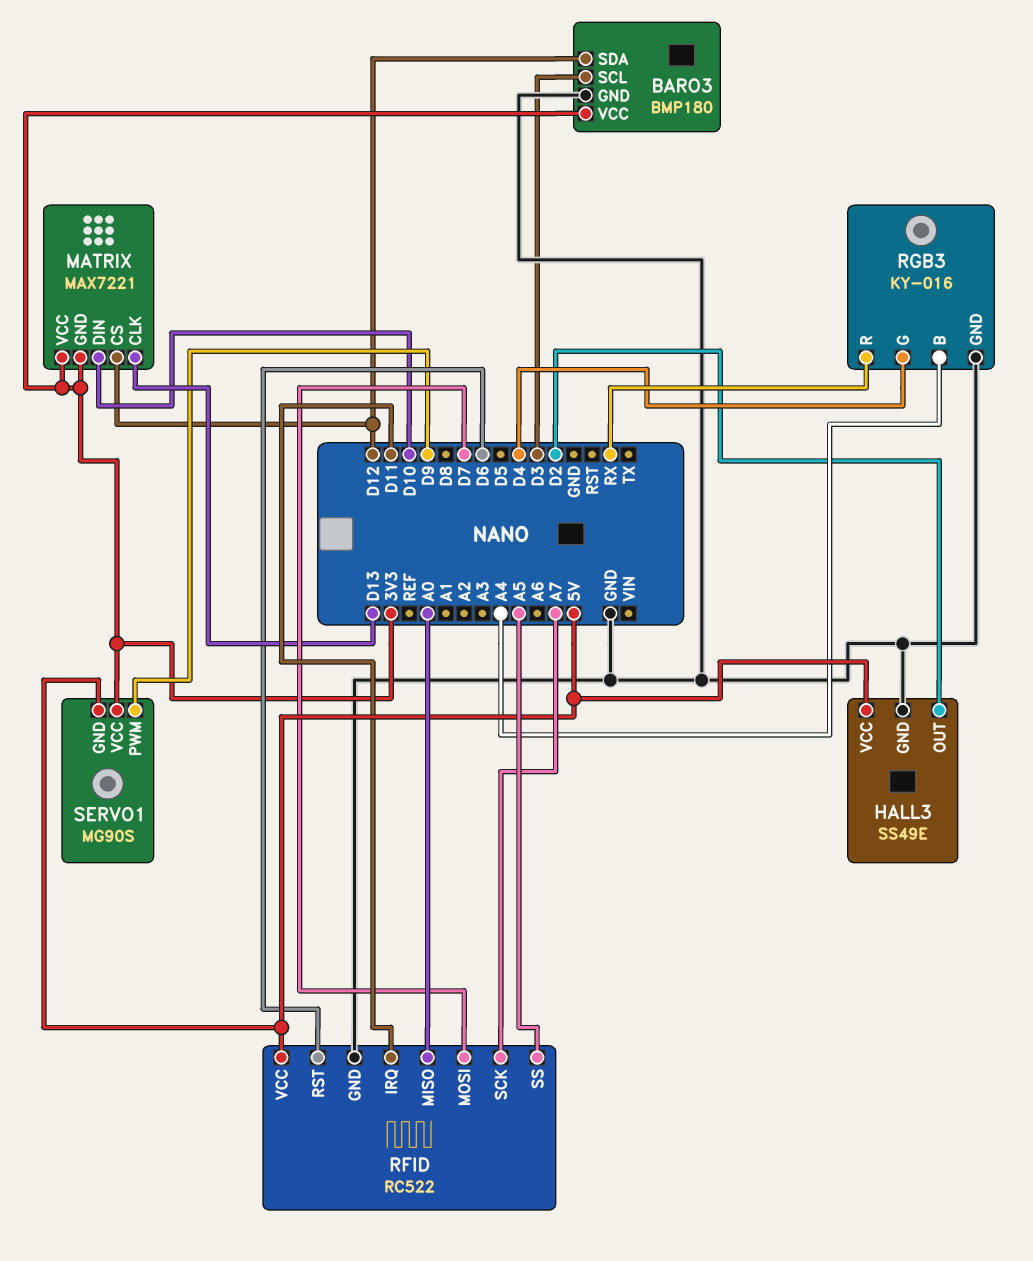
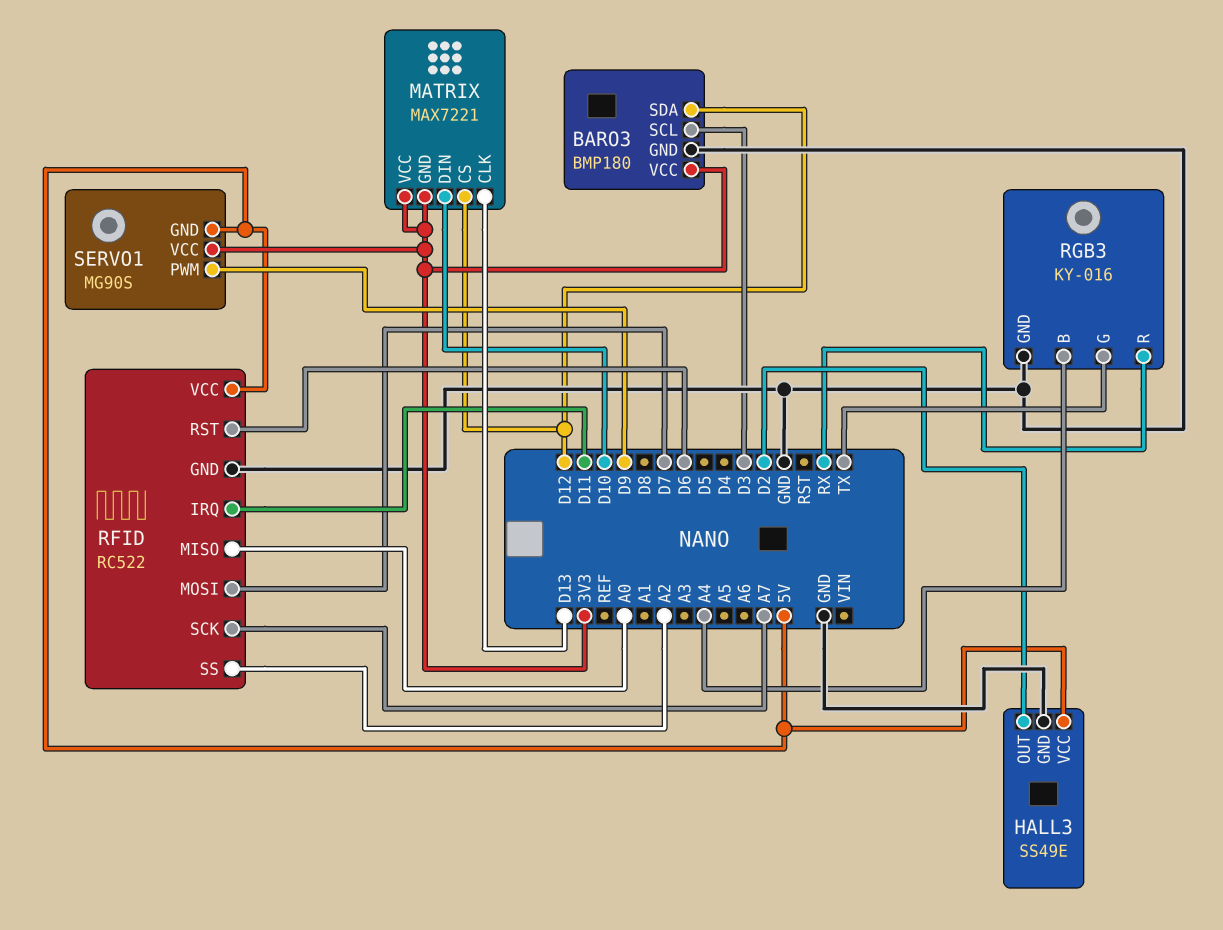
RFID pin SS: A5 -> A2
RGB3 pin G: D4 -> TX

